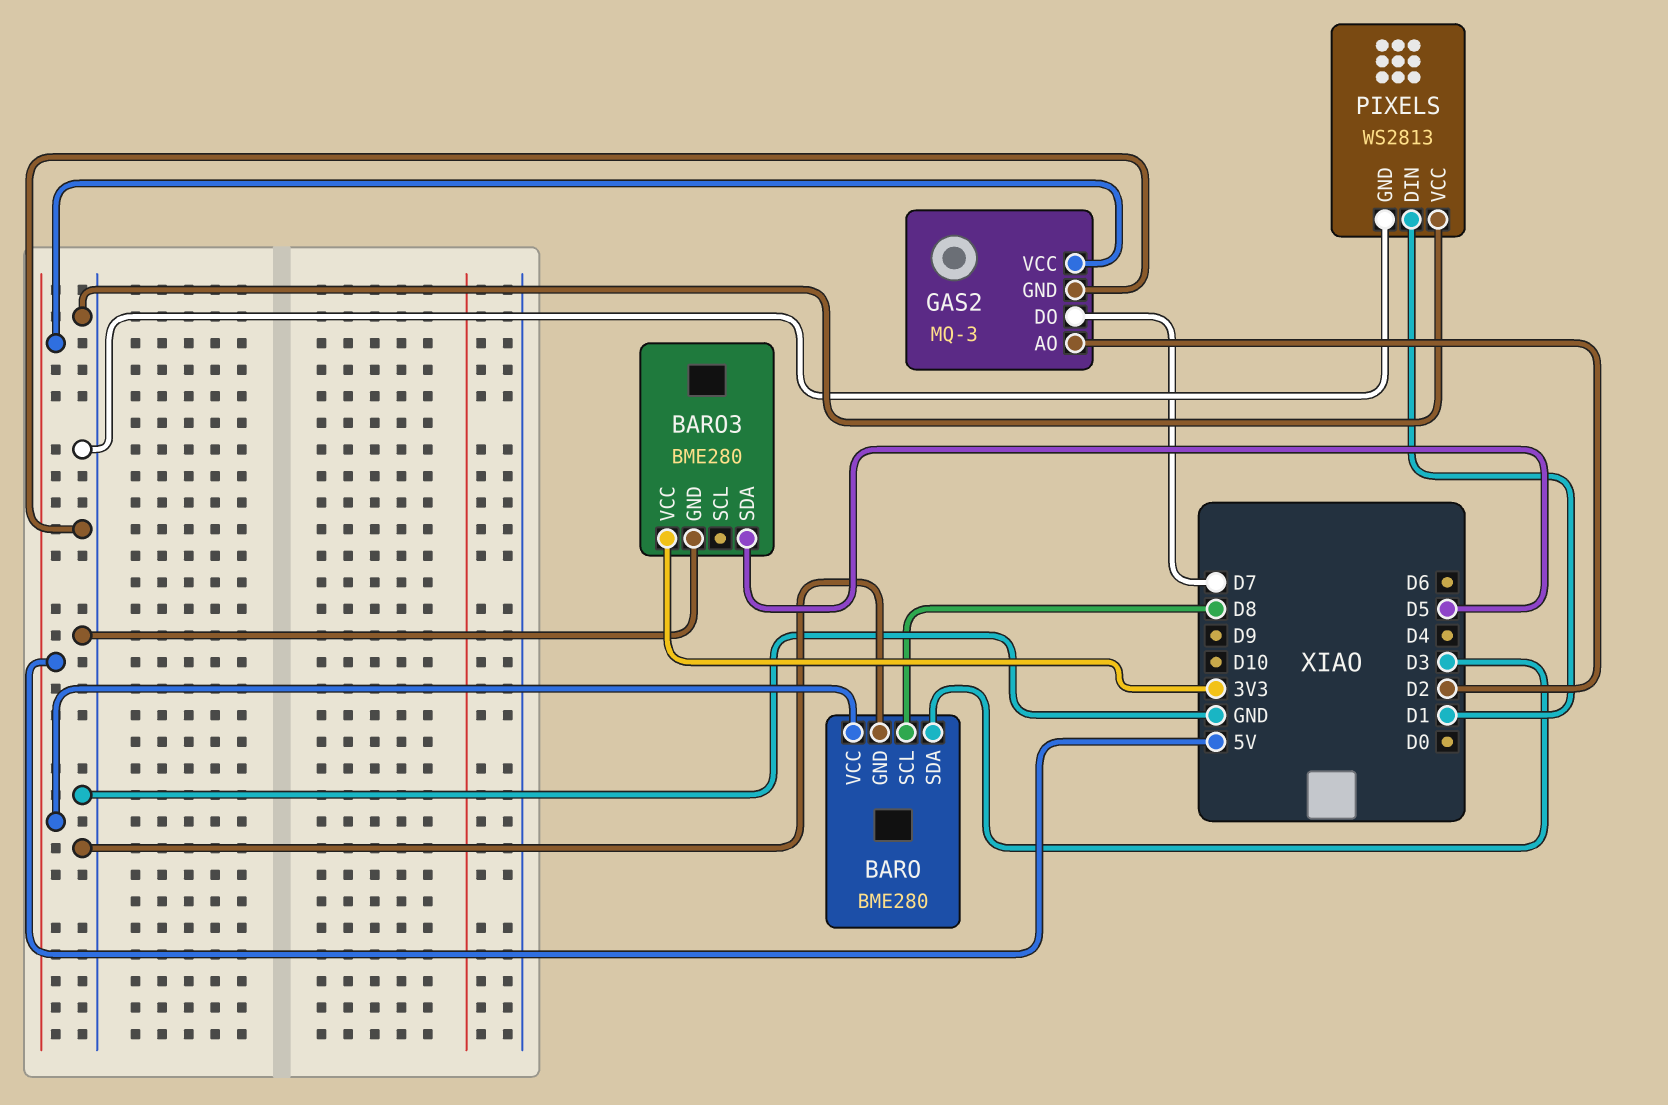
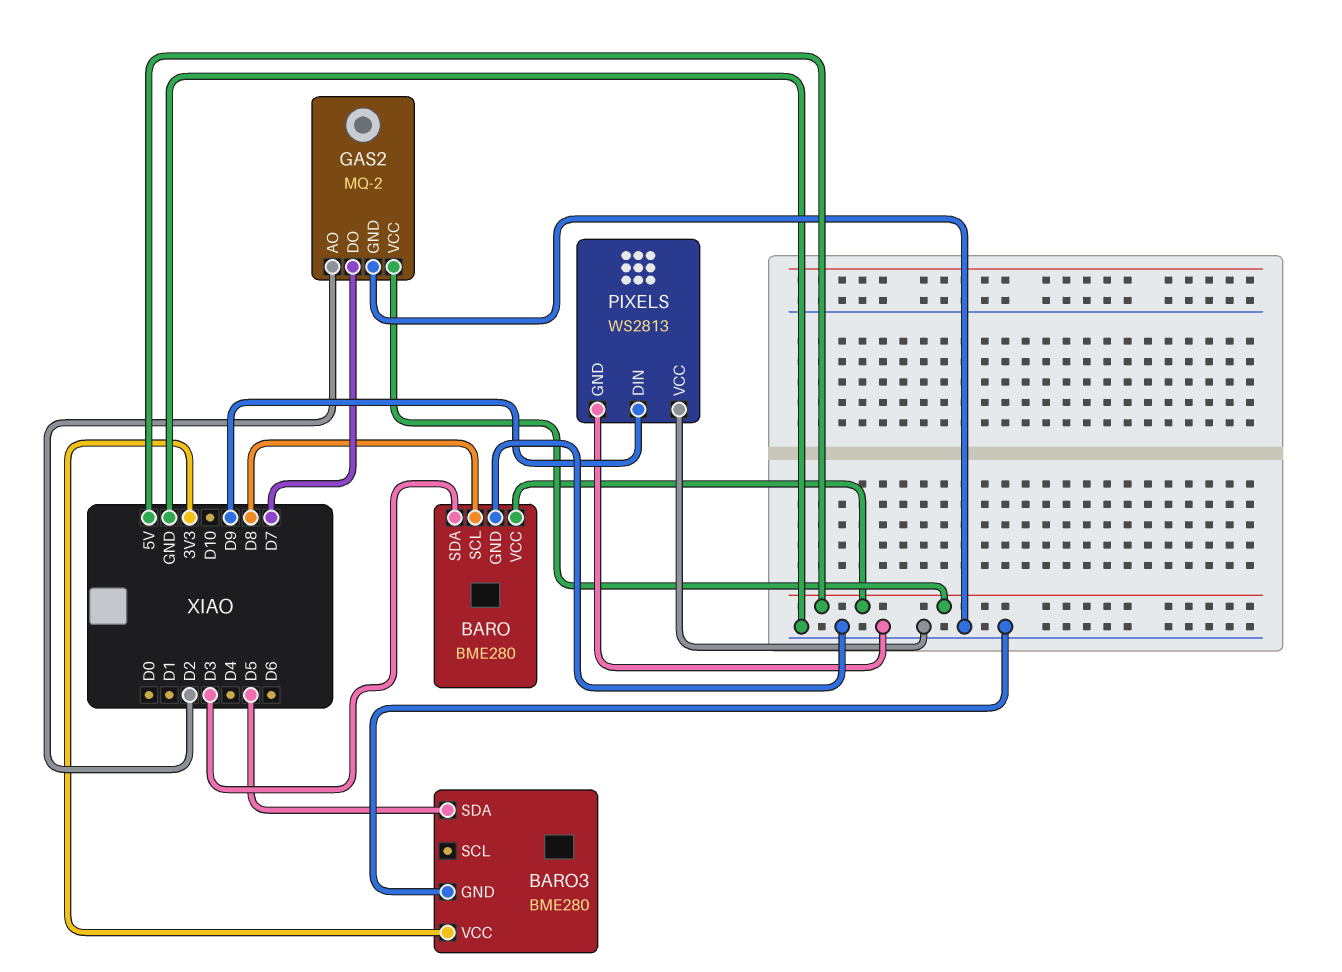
GAS2: MQ-3 -> MQ-2
PIXELS pin DIN: D1 -> D9

